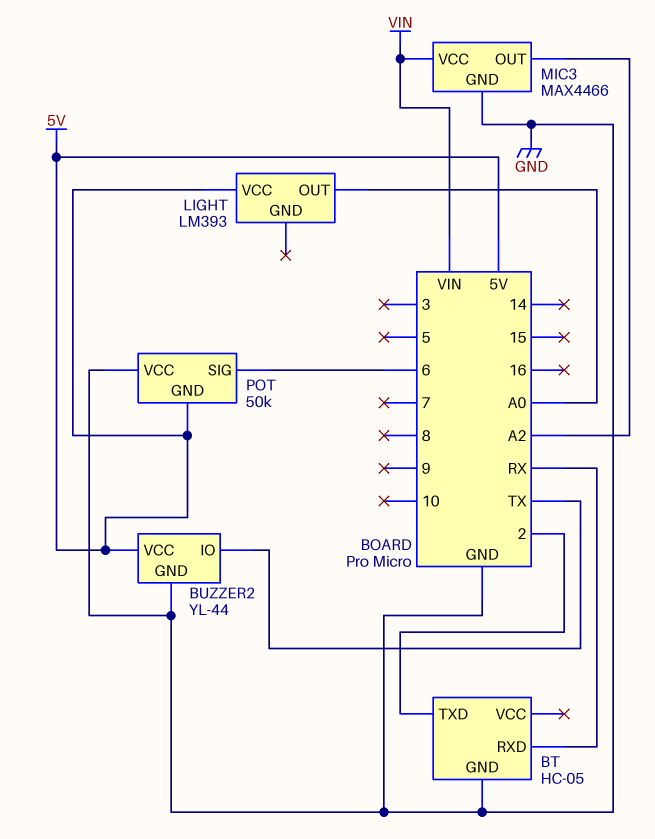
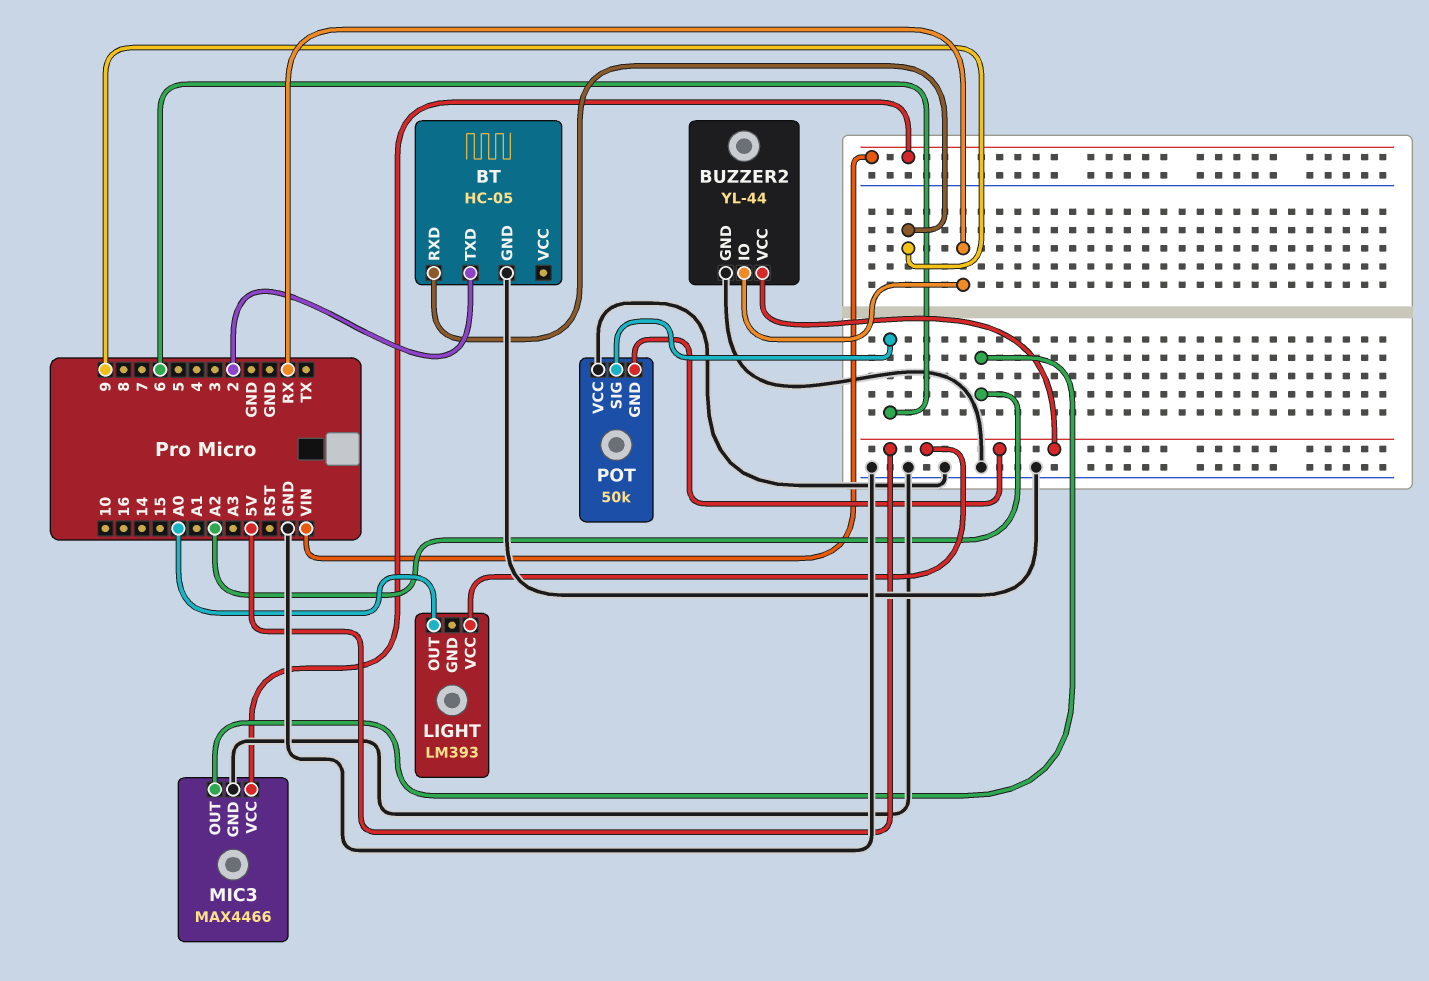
BT pin RXD: RX -> 9
BUZZER2 pin IO: TX -> RX

